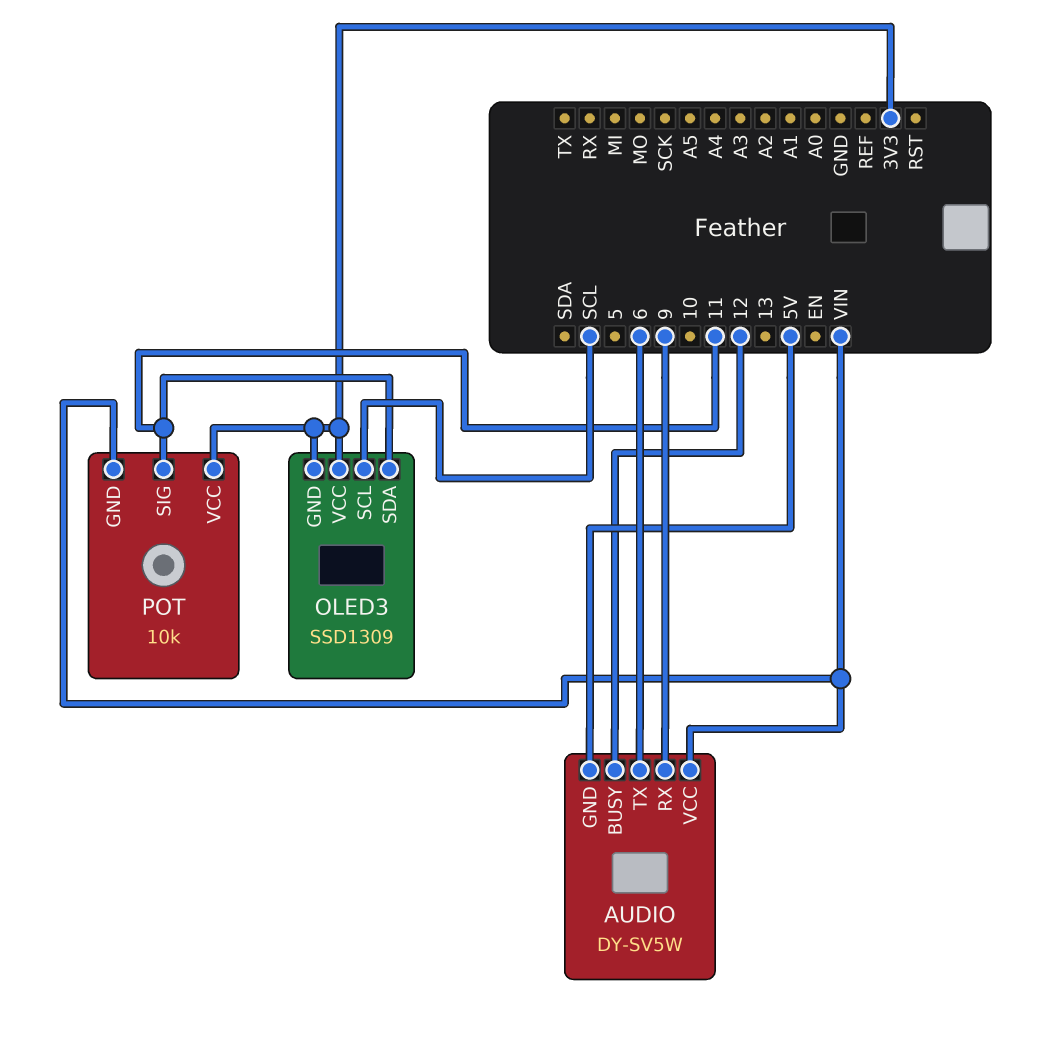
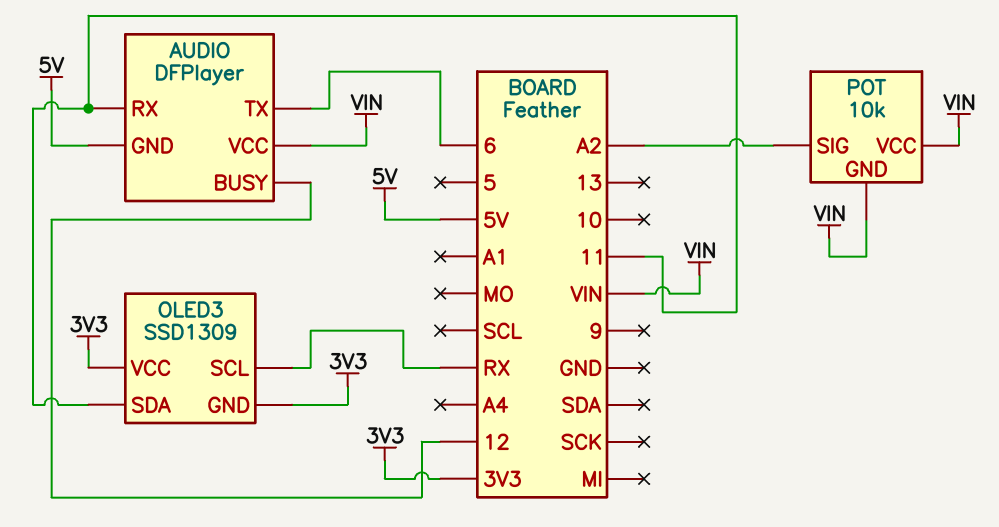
AUDIO: DY-SV5W -> DFPlayer
AUDIO pin RX: 9 -> 11
OLED3 pin SCL: SCL -> RX
POT pin SIG: 11 -> A2
POT pin VCC: 3V3 -> VIN

